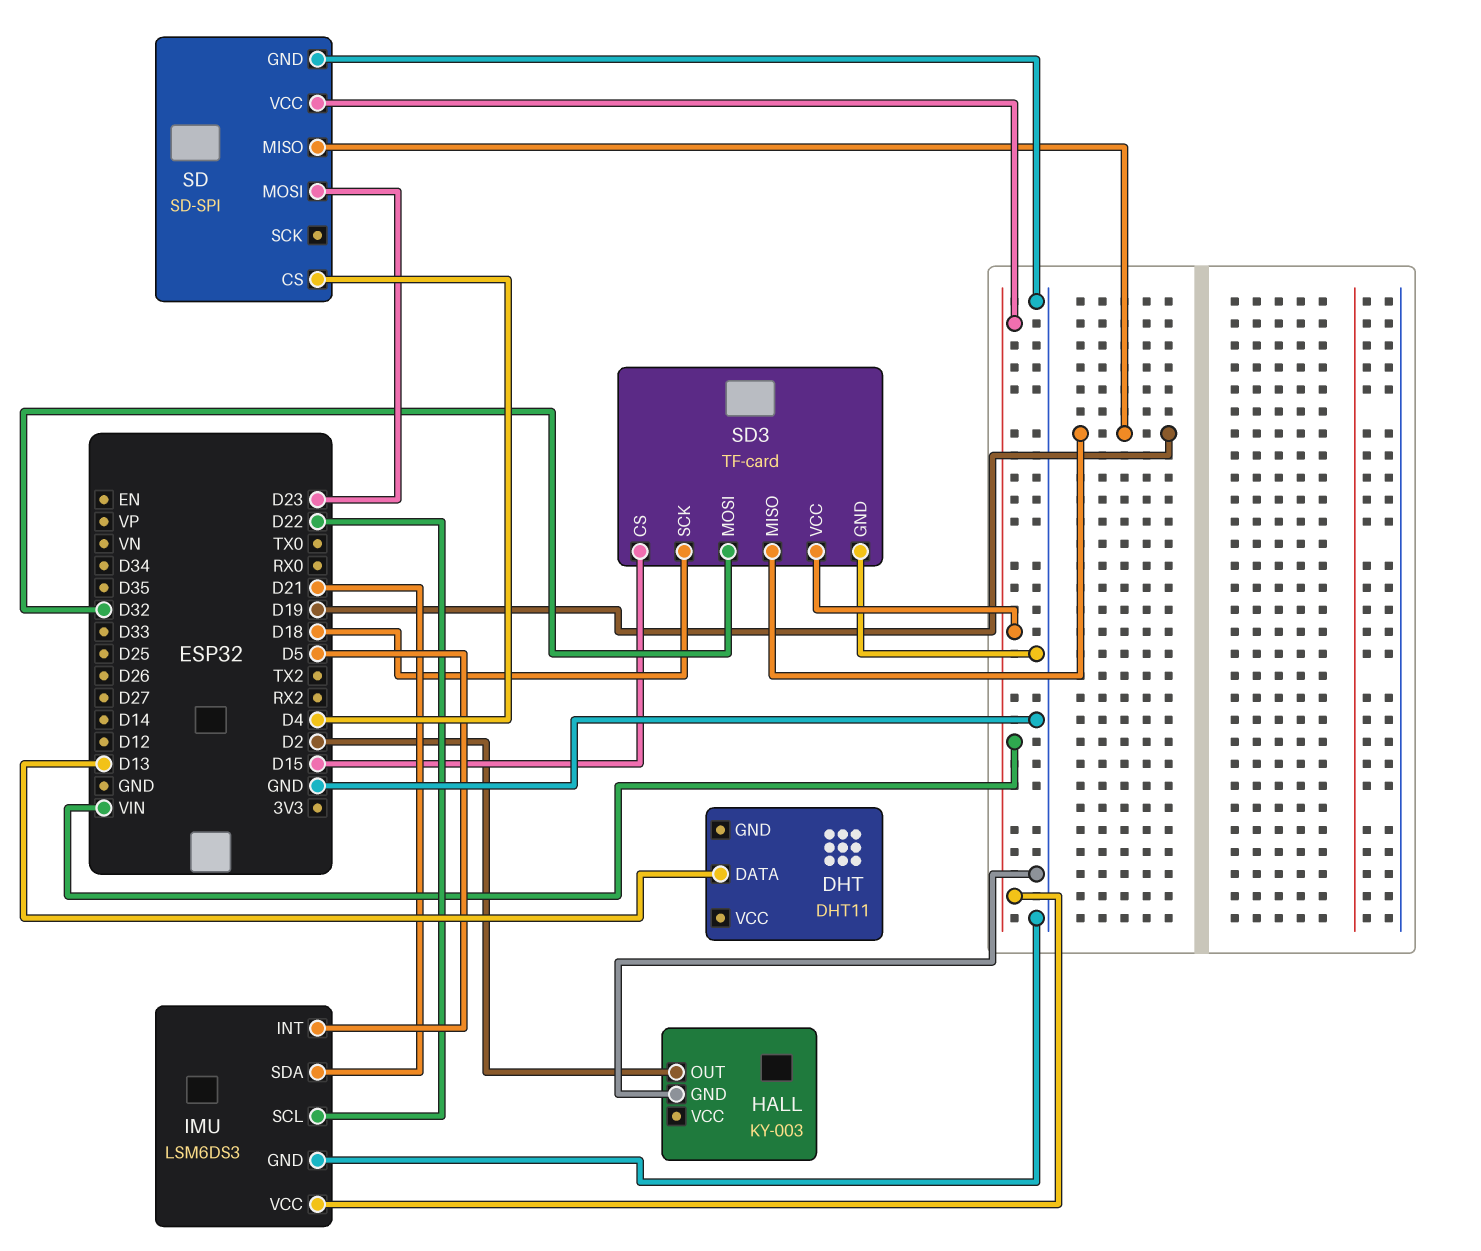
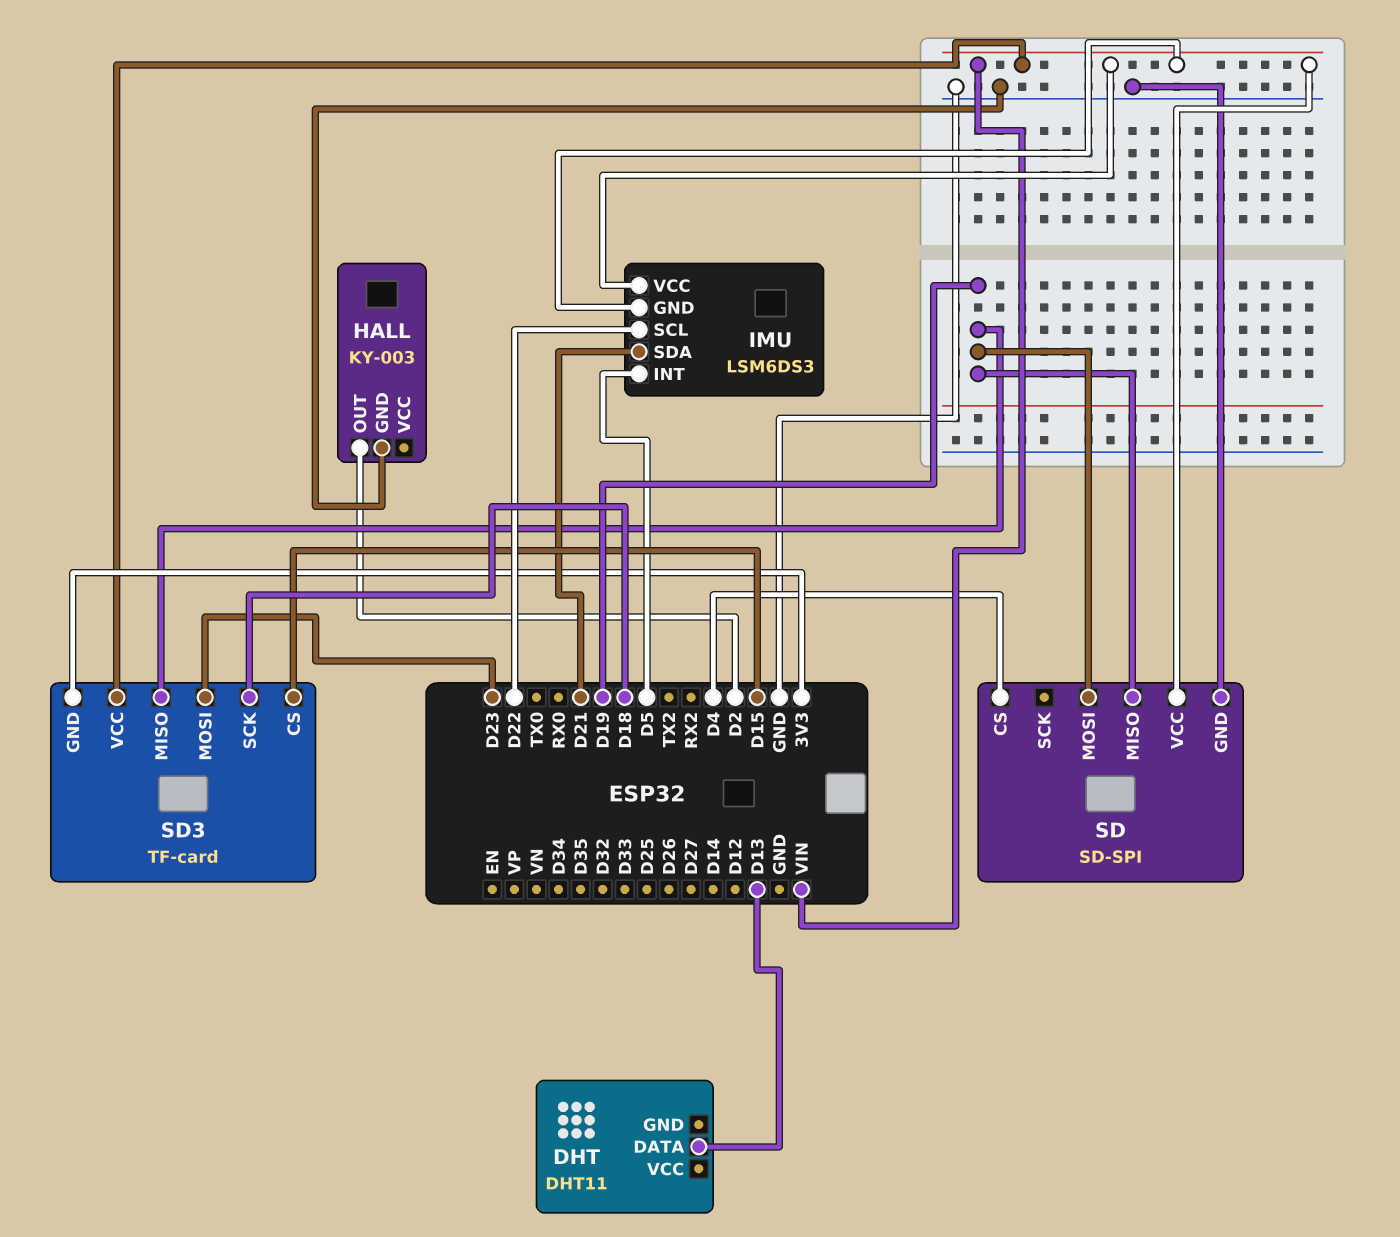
IMU pin GND: GND -> VIN
SD pin MOSI: D23 -> D19
SD3 pin GND: GND -> 3V3
SD3 pin MOSI: D32 -> D23

